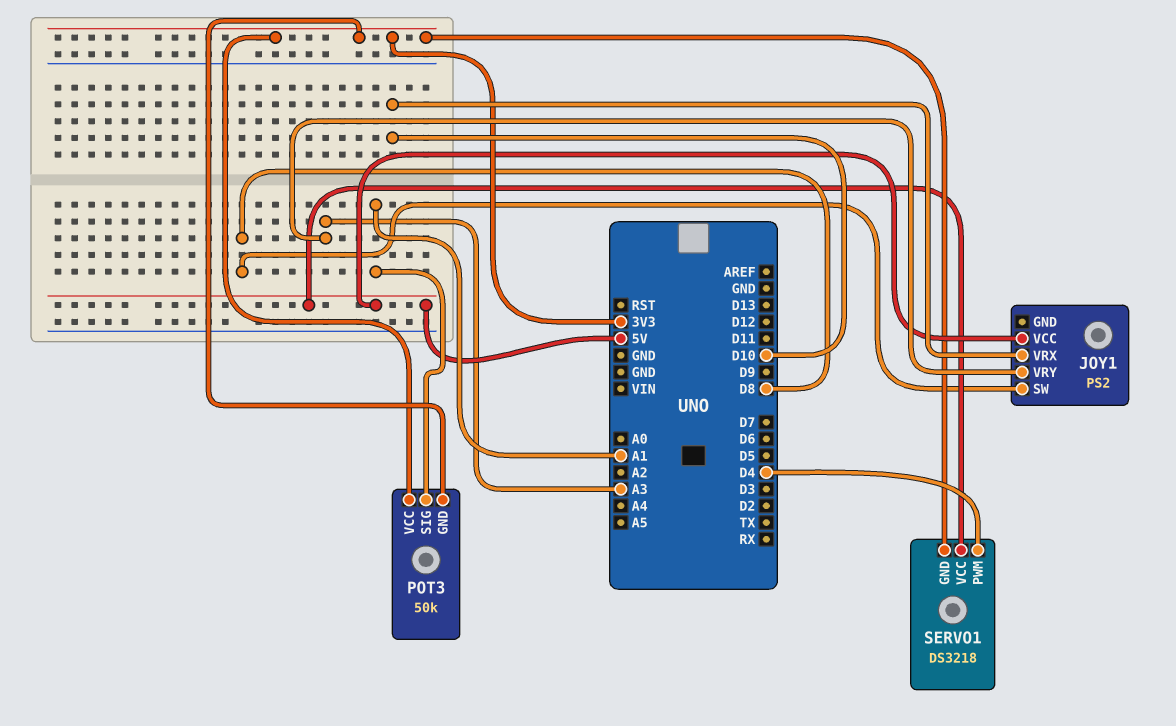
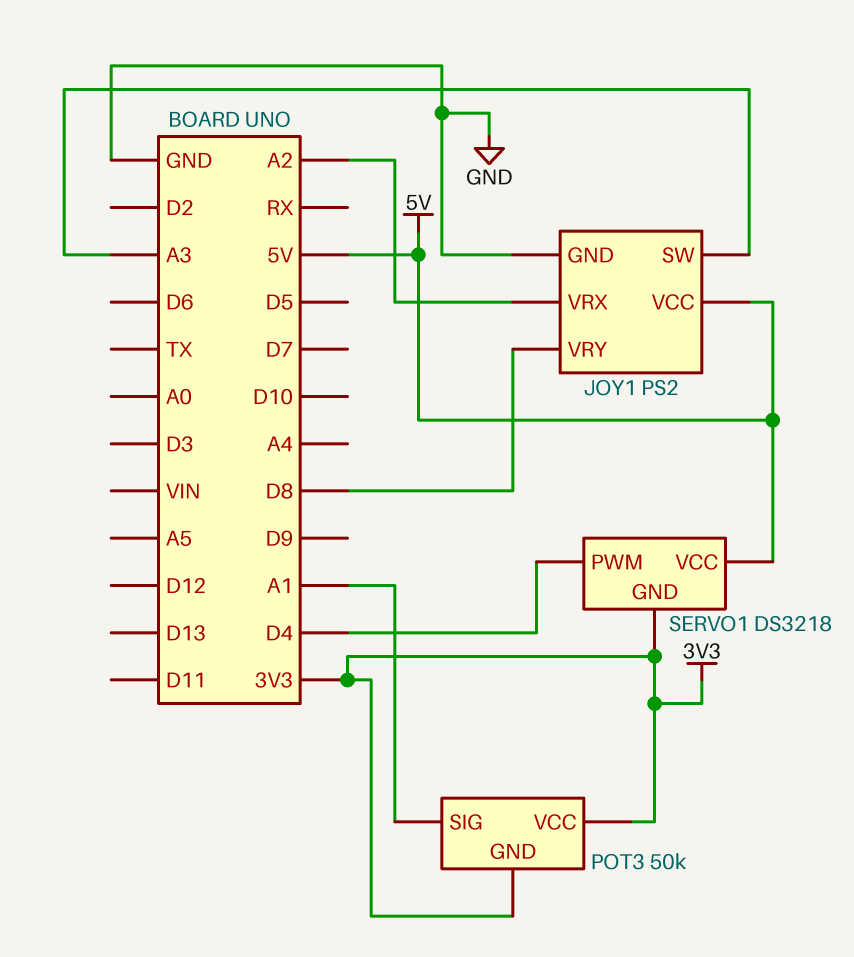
JOY1 pin GND: none -> GND
JOY1 pin SW: D8 -> A3
JOY1 pin VRX: D10 -> A2
JOY1 pin VRY: A3 -> D8

